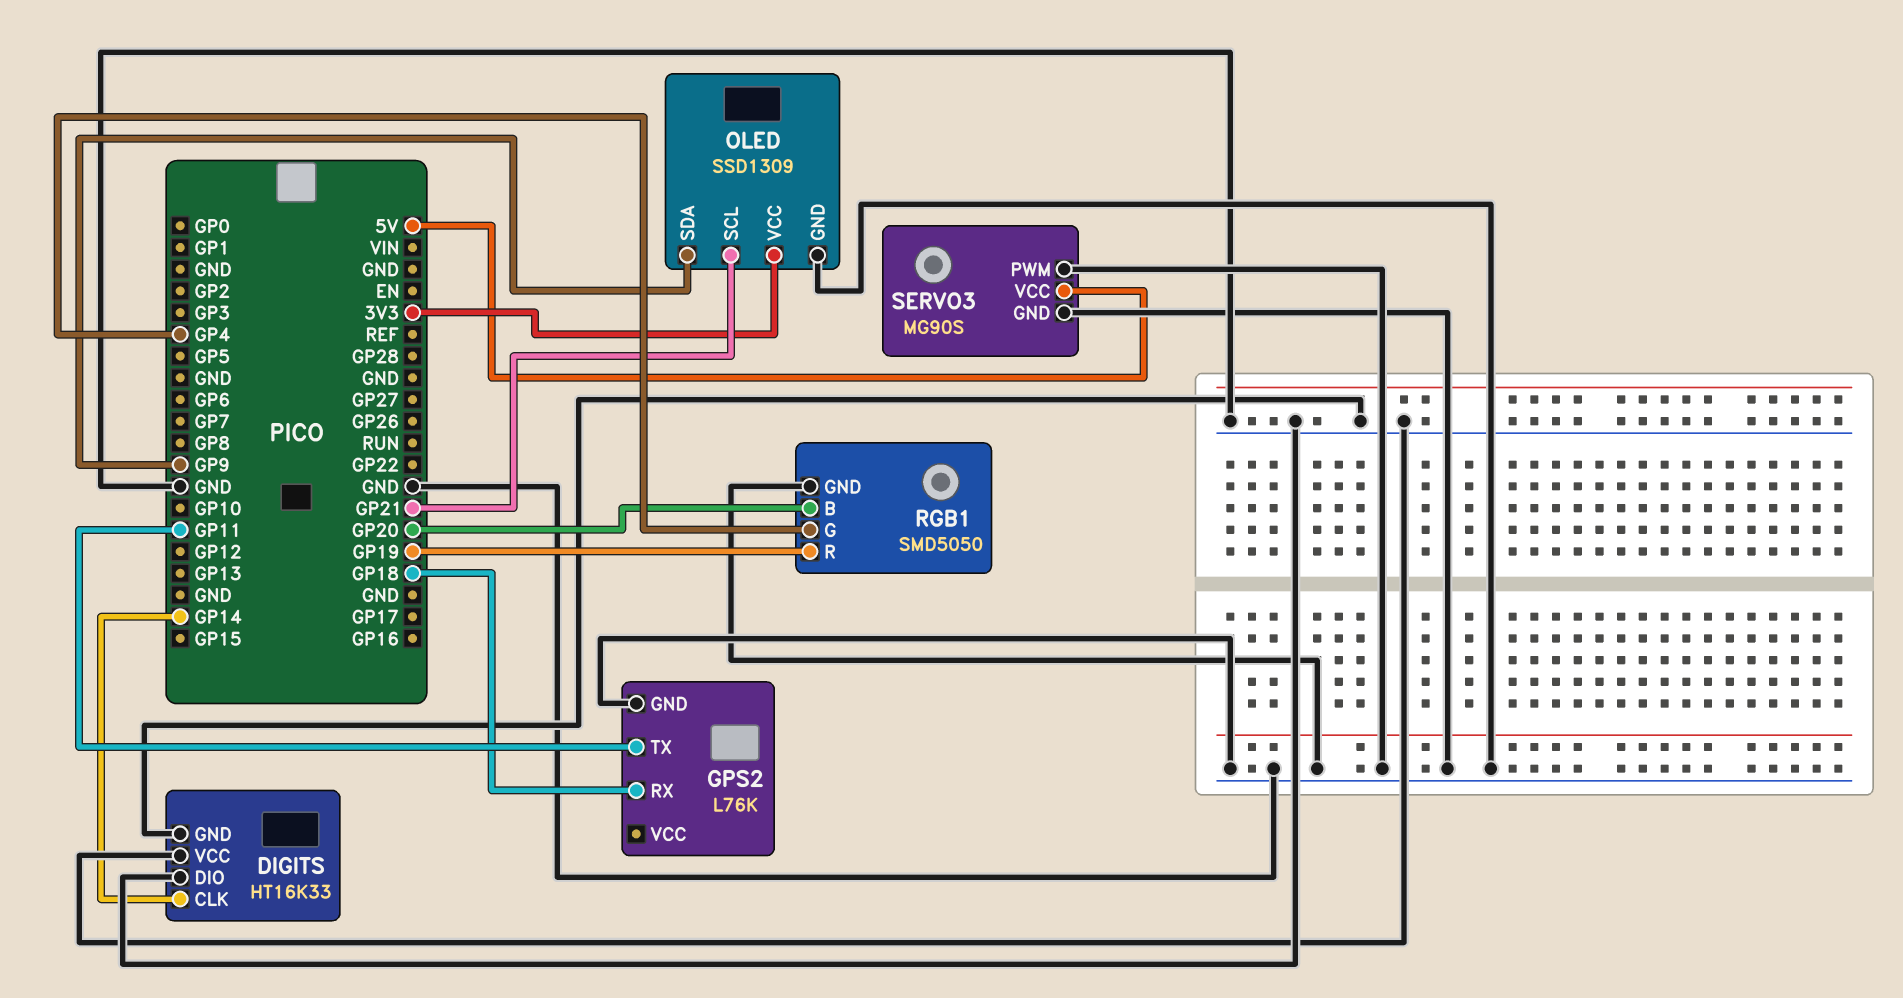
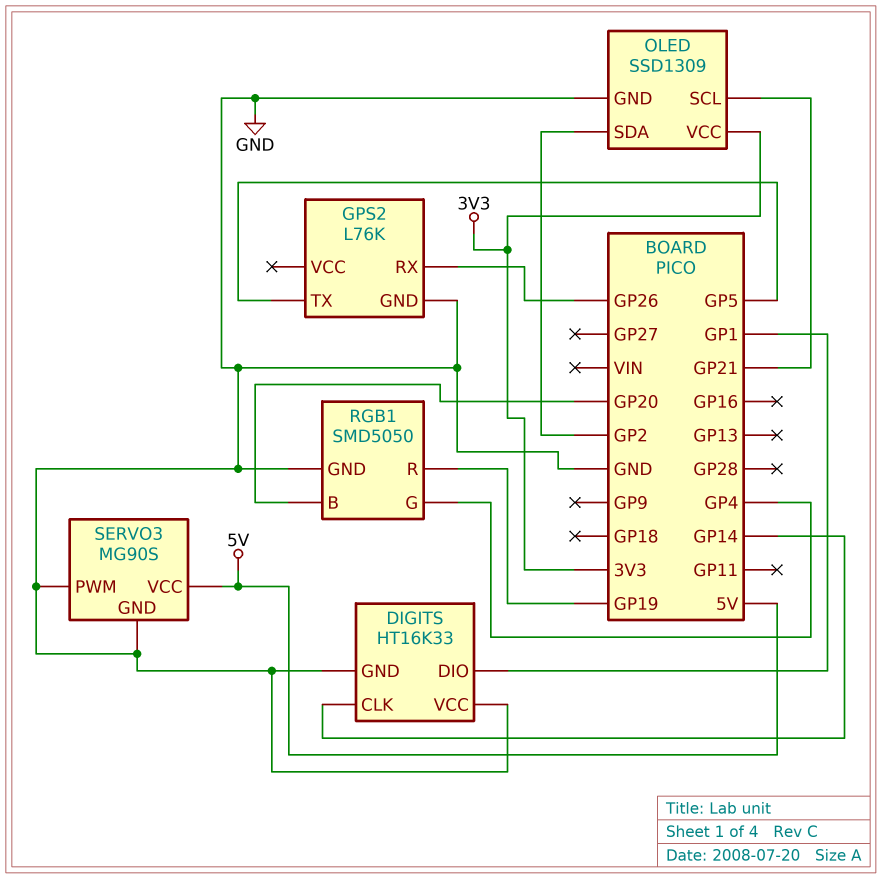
DIGITS pin DIO: GND -> GP1
GPS2 pin RX: GP18 -> GP26
GPS2 pin TX: GP11 -> GP5
OLED pin SDA: GP9 -> GP2

